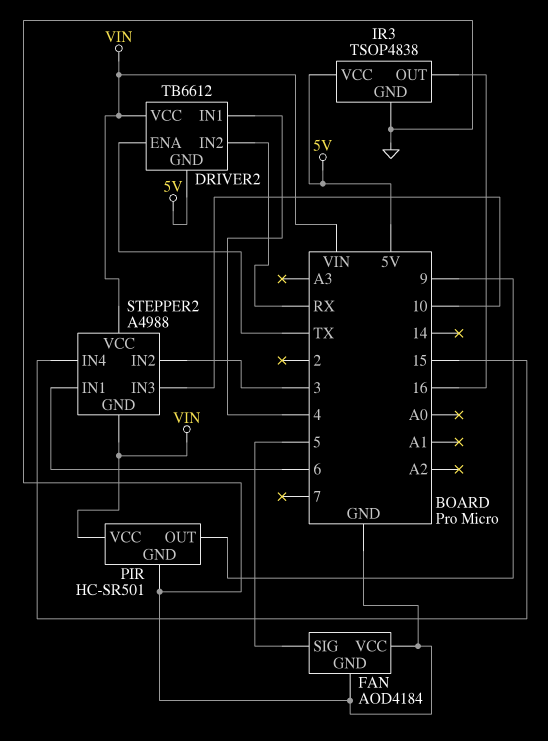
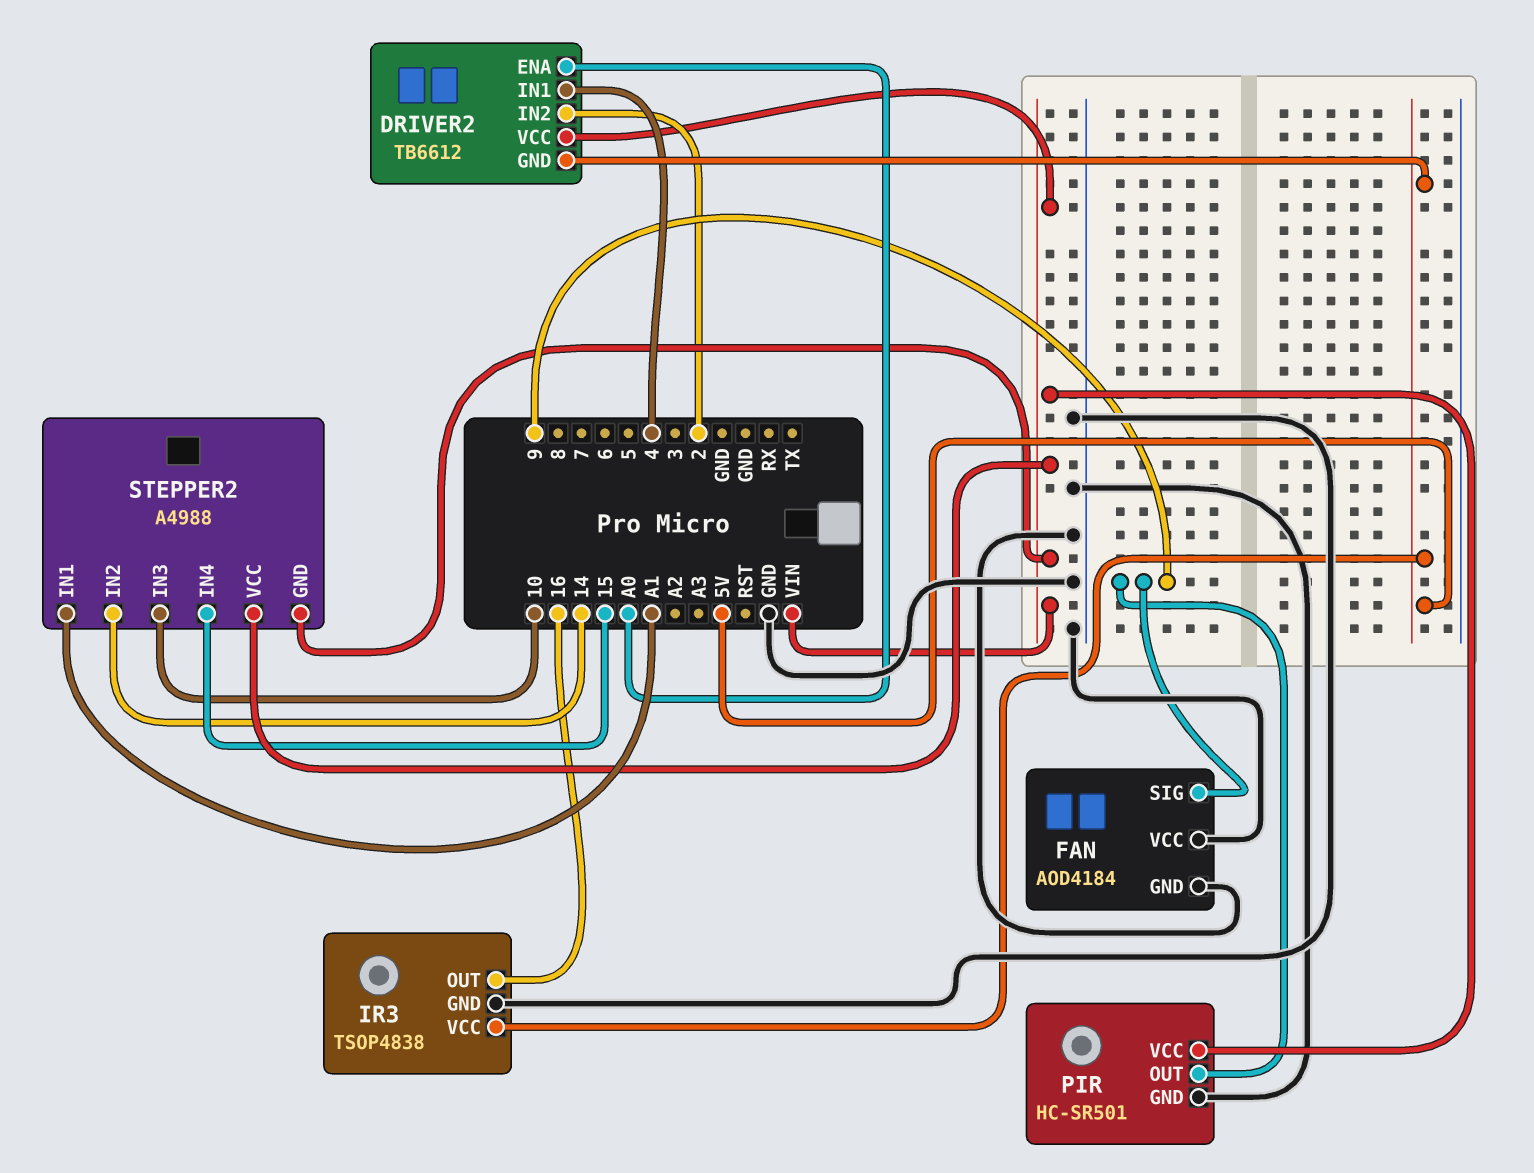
DRIVER2 pin ENA: TX -> A0
DRIVER2 pin IN2: RX -> 2
FAN pin SIG: 5 -> 9
STEPPER2 pin IN1: 6 -> A1
STEPPER2 pin IN2: 3 -> 14

